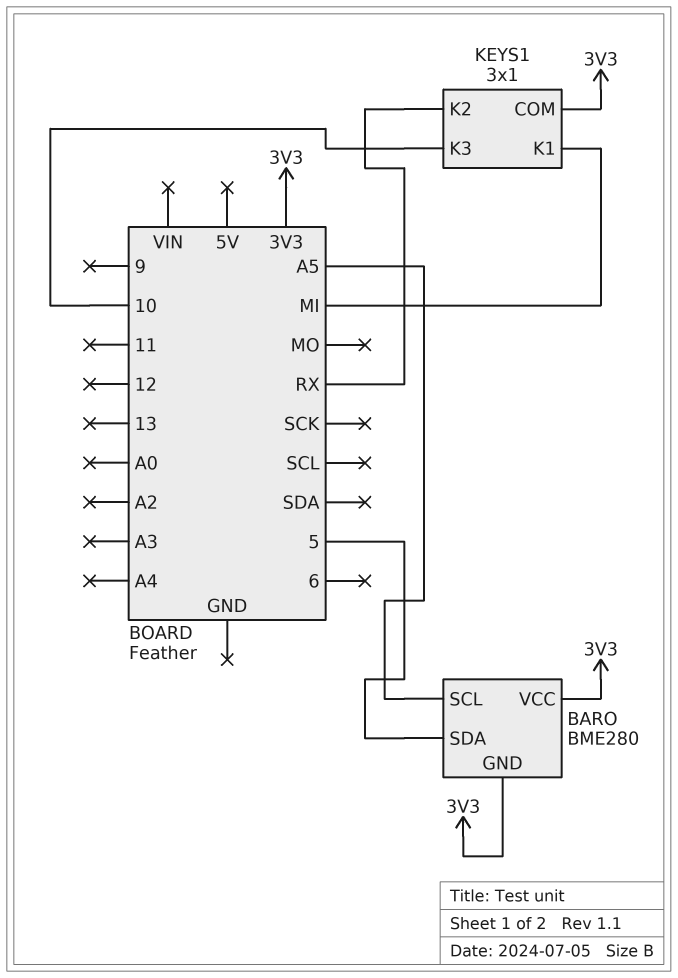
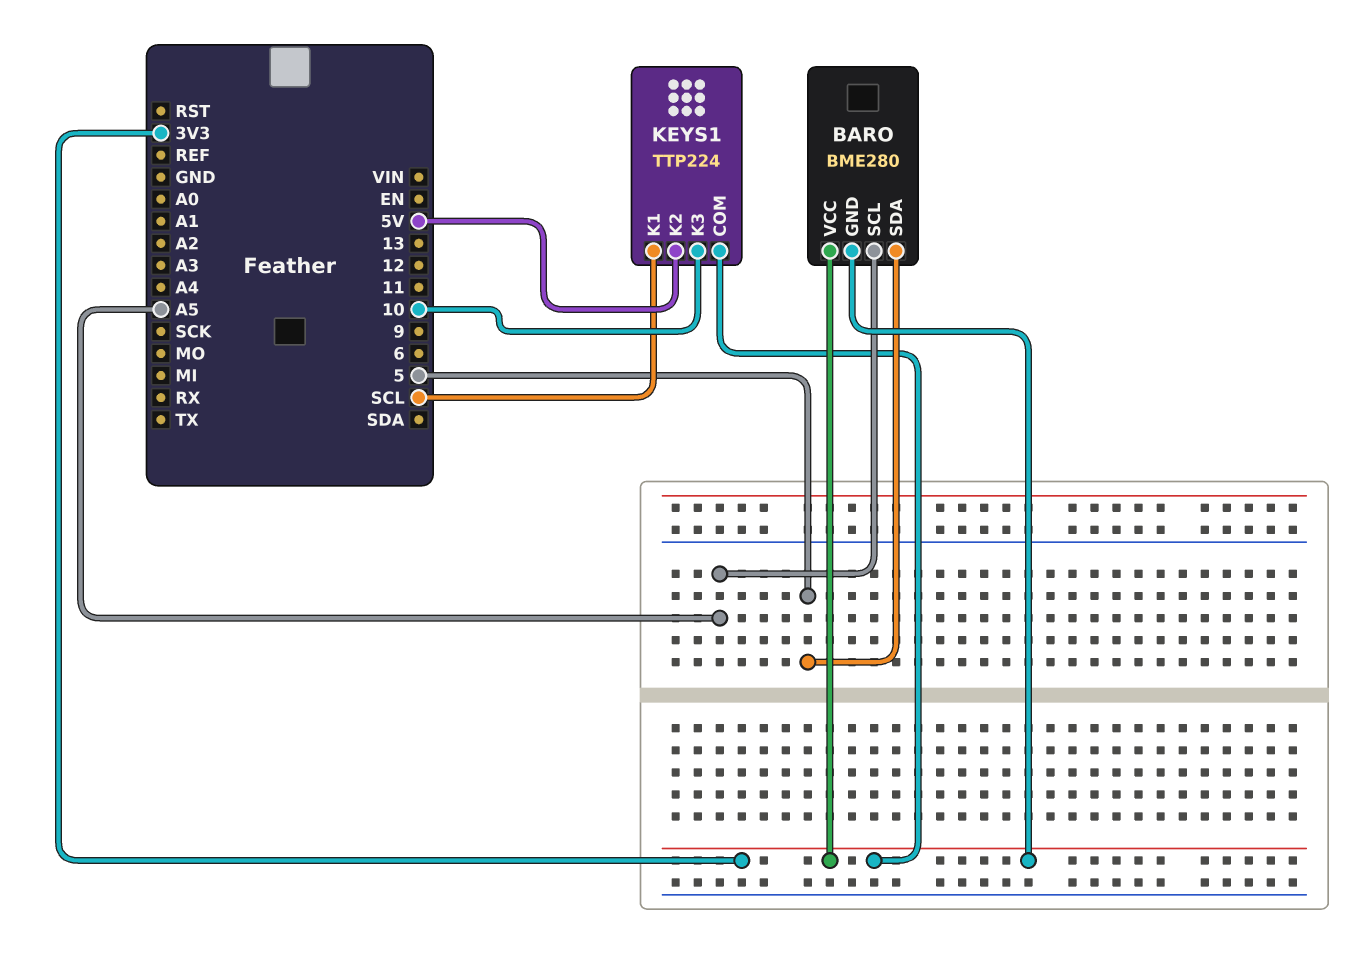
KEYS1: 3x1 -> TTP224
KEYS1 pin K1: MI -> SCL
KEYS1 pin K2: RX -> 5V

